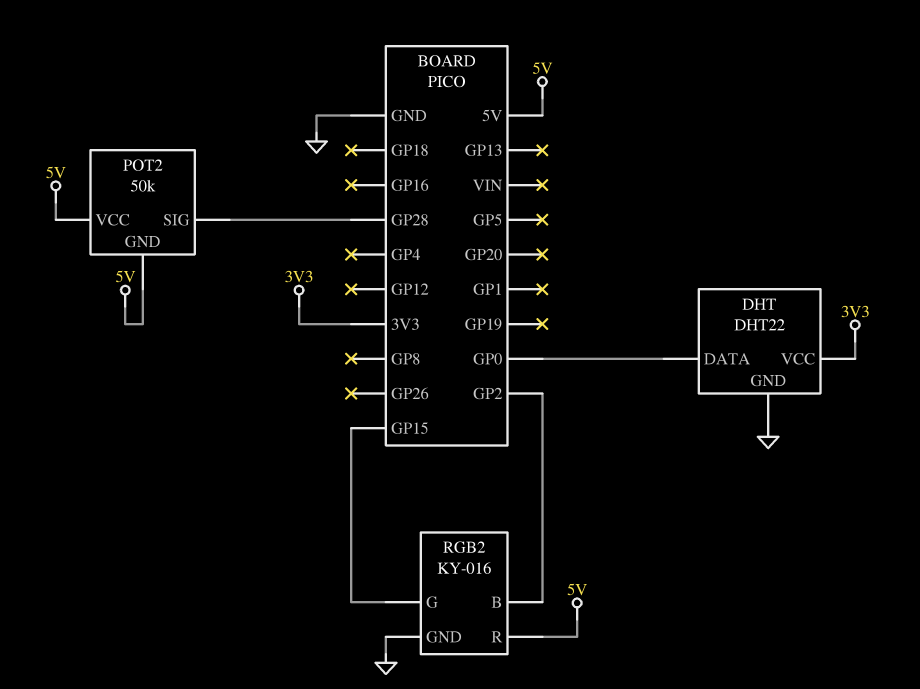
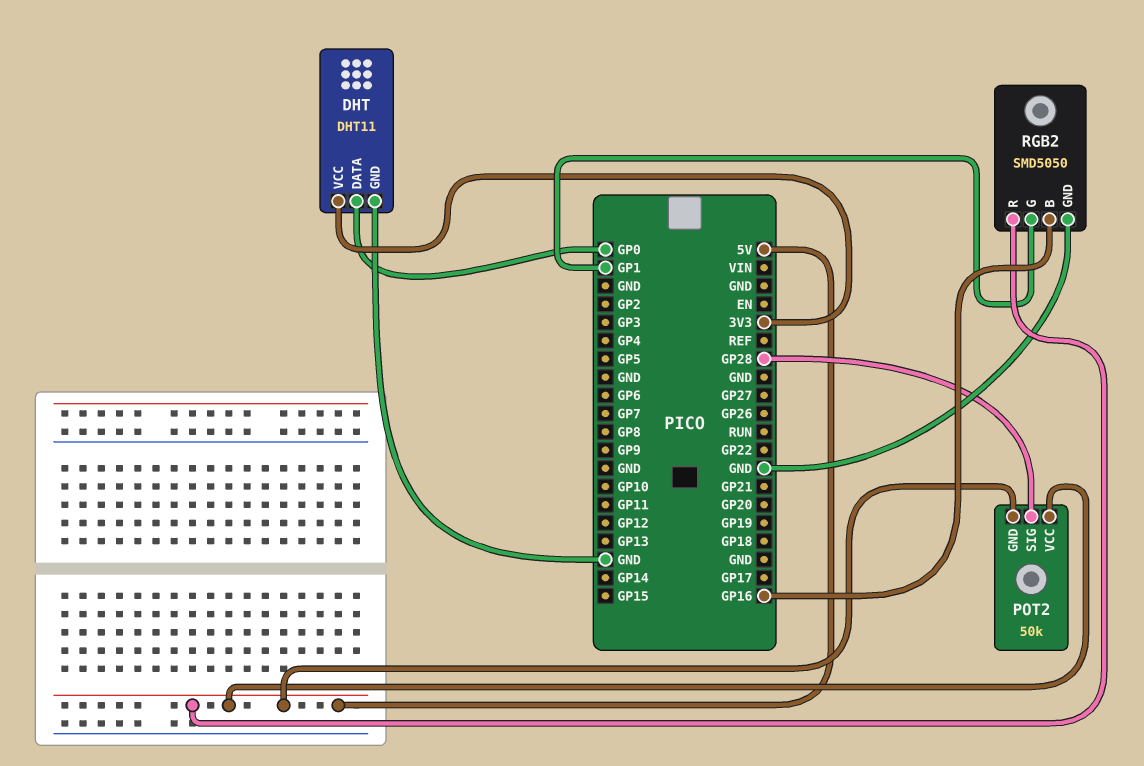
DHT: DHT22 -> DHT11
RGB2: KY-016 -> SMD5050
RGB2 pin B: GP2 -> GP16
RGB2 pin G: GP15 -> GP1

